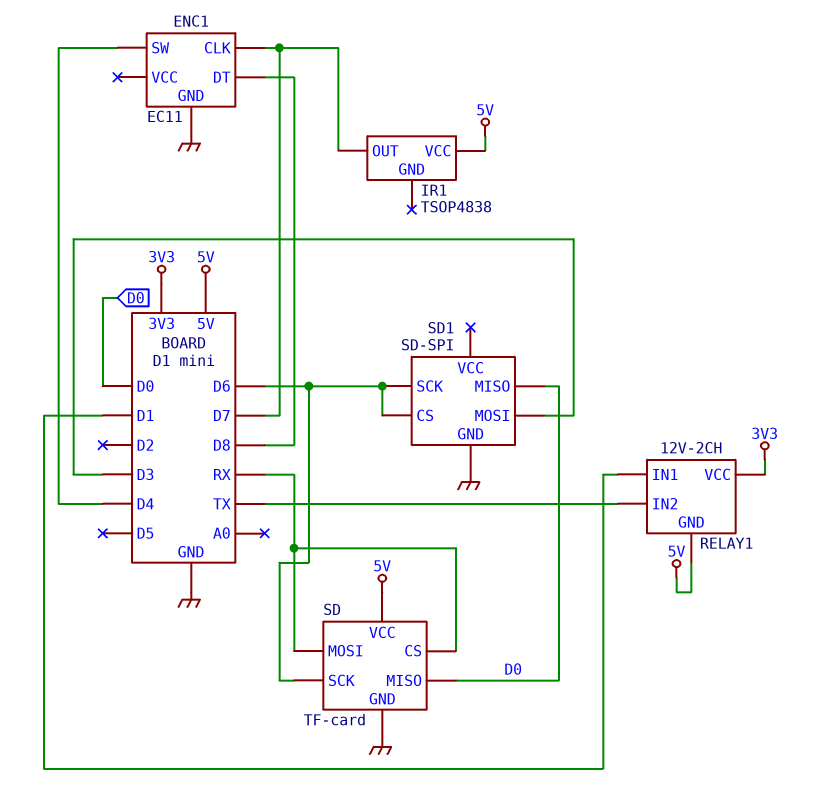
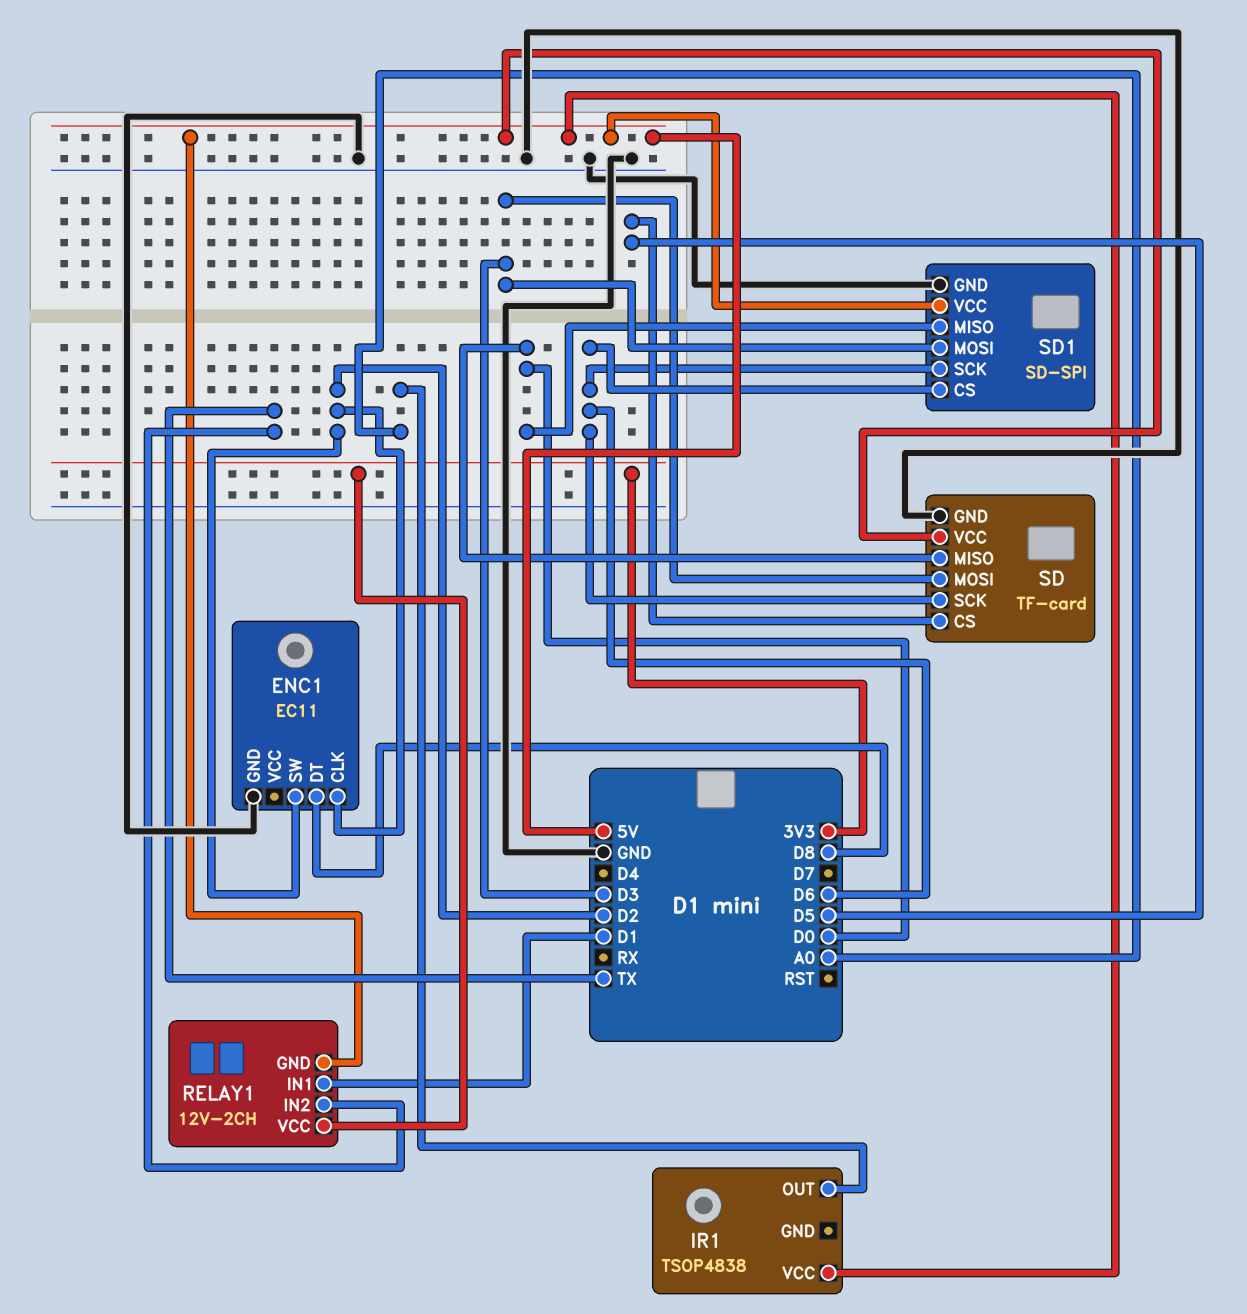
ENC1 pin CLK: D7 -> D2
ENC1 pin SW: D4 -> D2
IR1 pin OUT: D7 -> A0
SD pin CS: RX -> D5
SD pin MOSI: RX -> D3
SD1 pin VCC: none -> 5V

